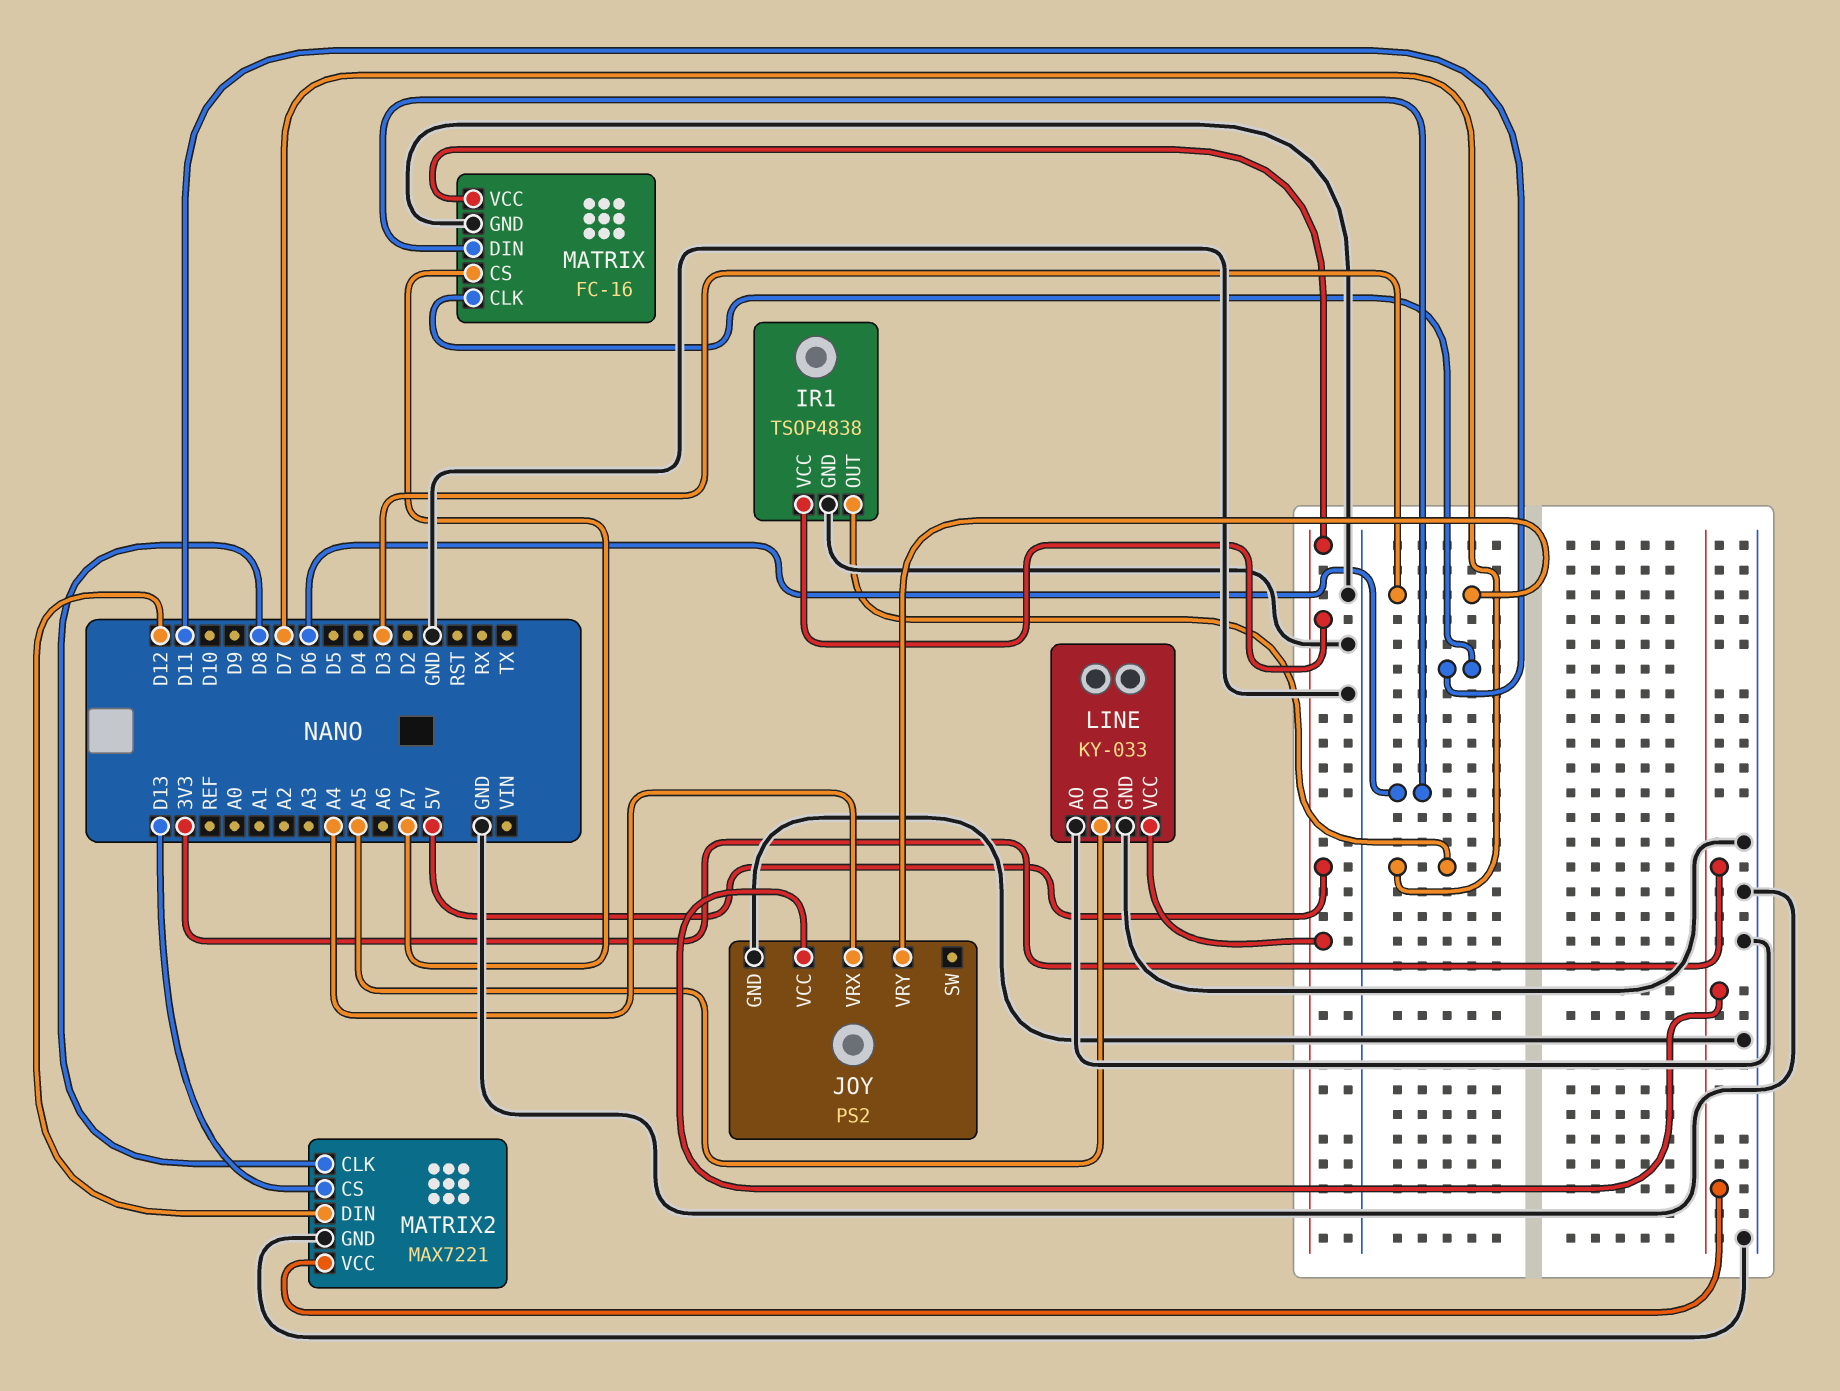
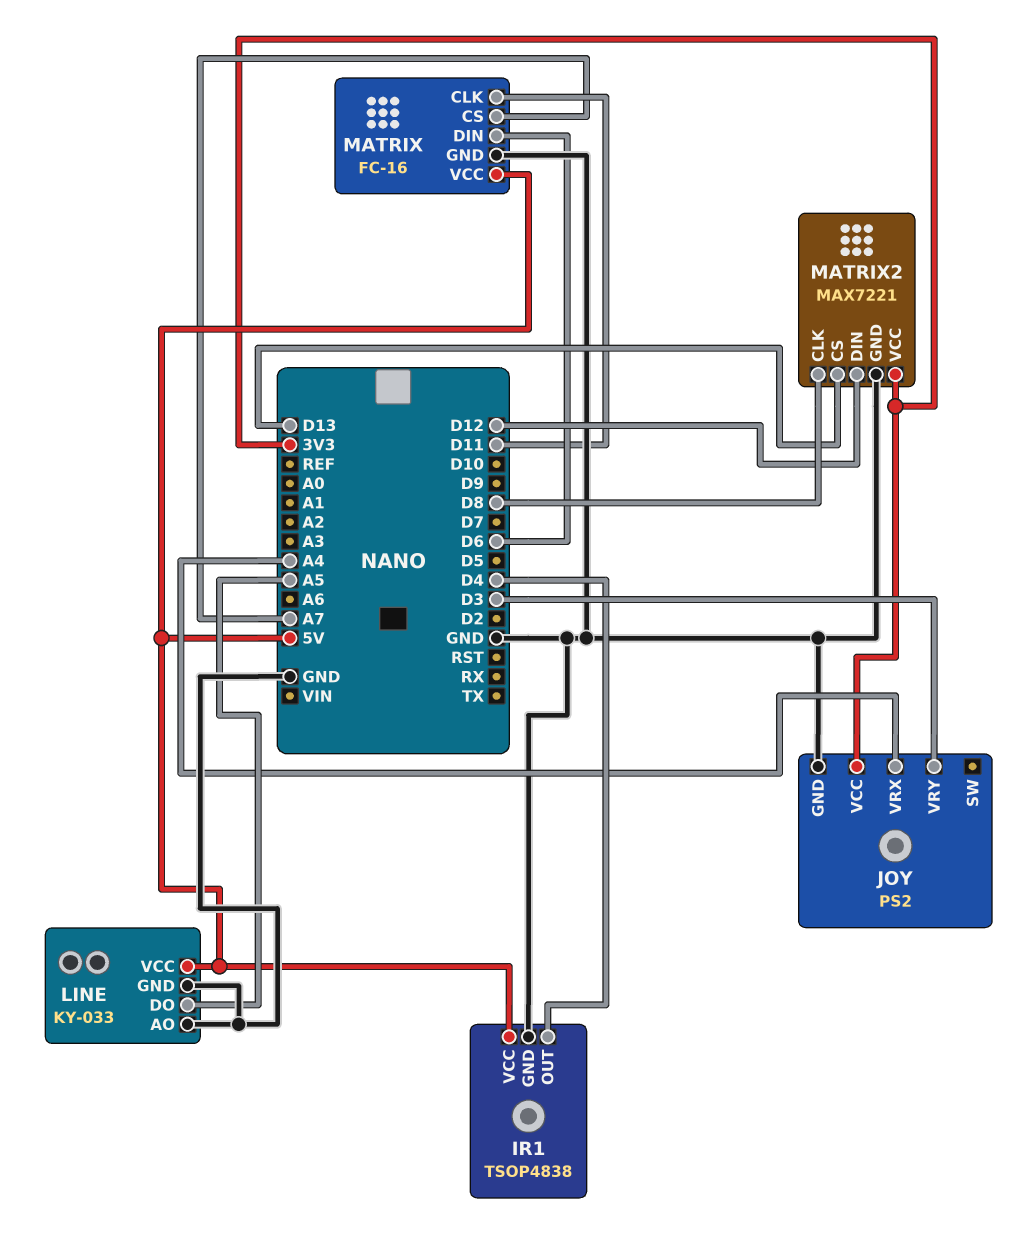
IR1 pin OUT: D7 -> D4

